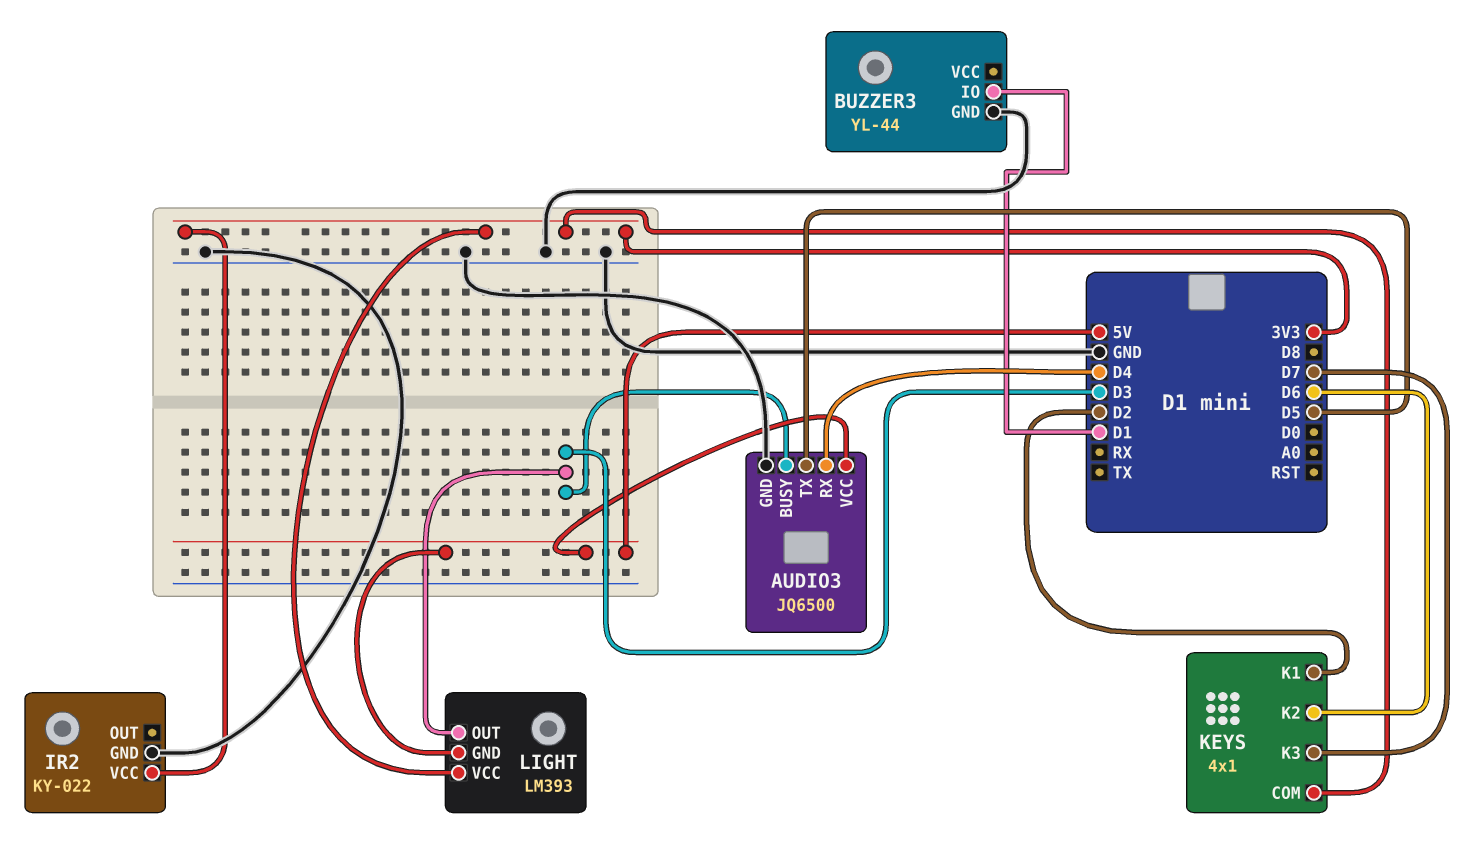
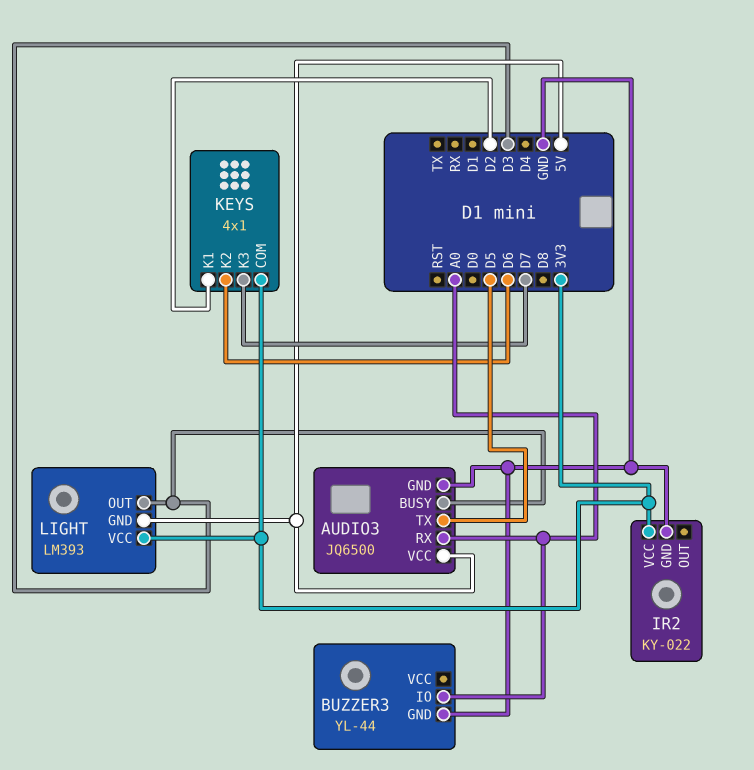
AUDIO3 pin RX: D4 -> A0
BUZZER3 pin IO: D1 -> A0

